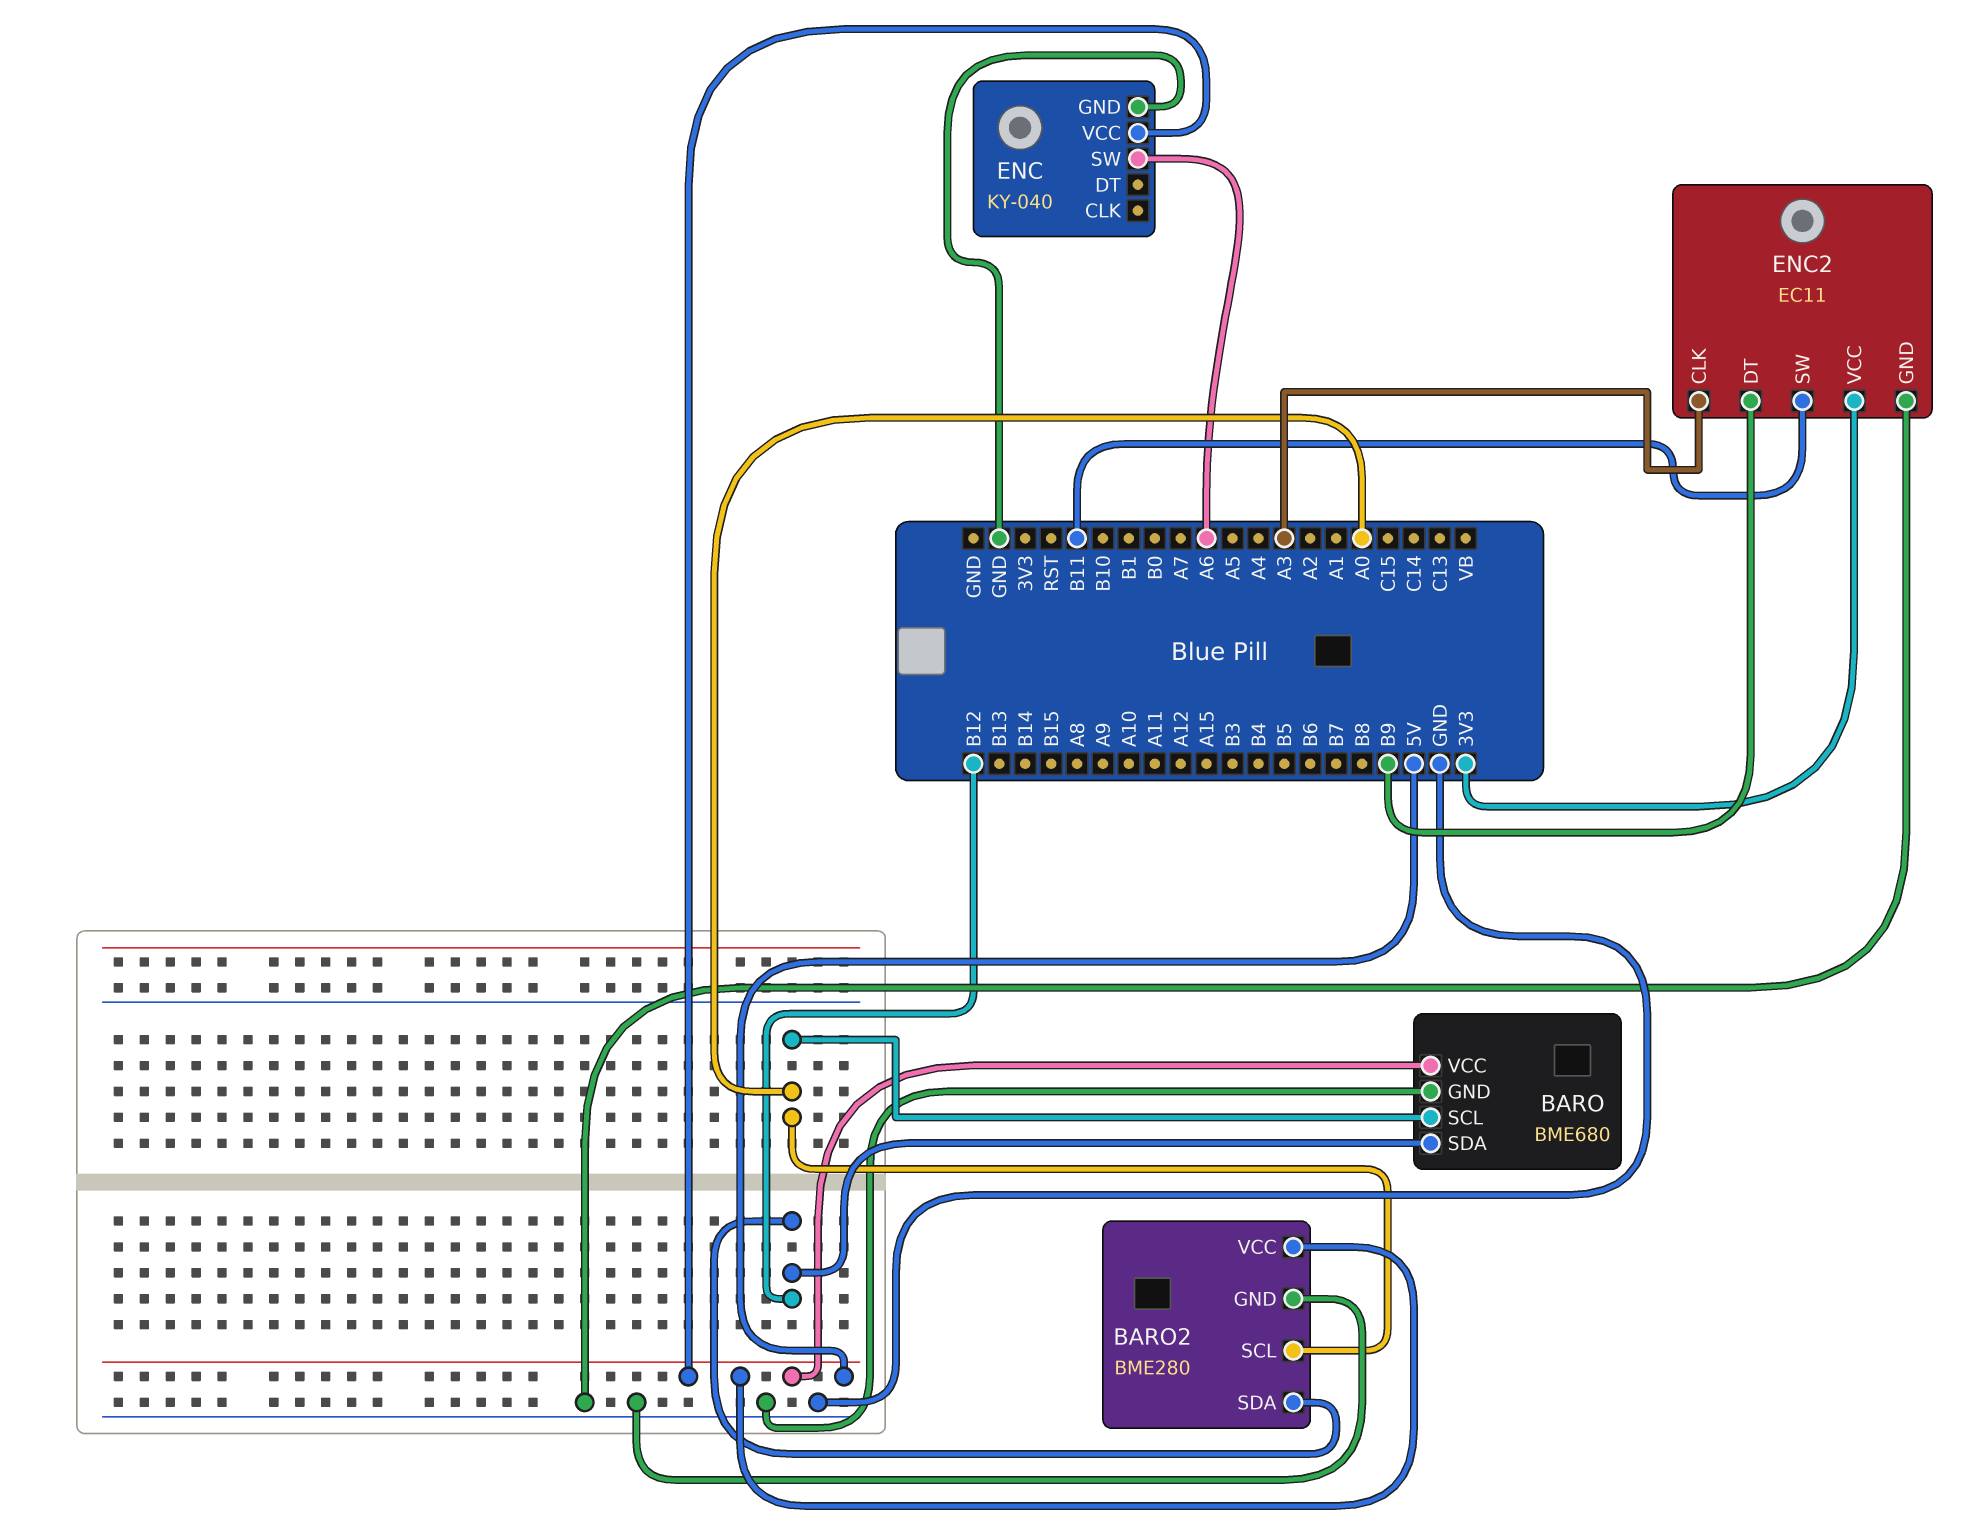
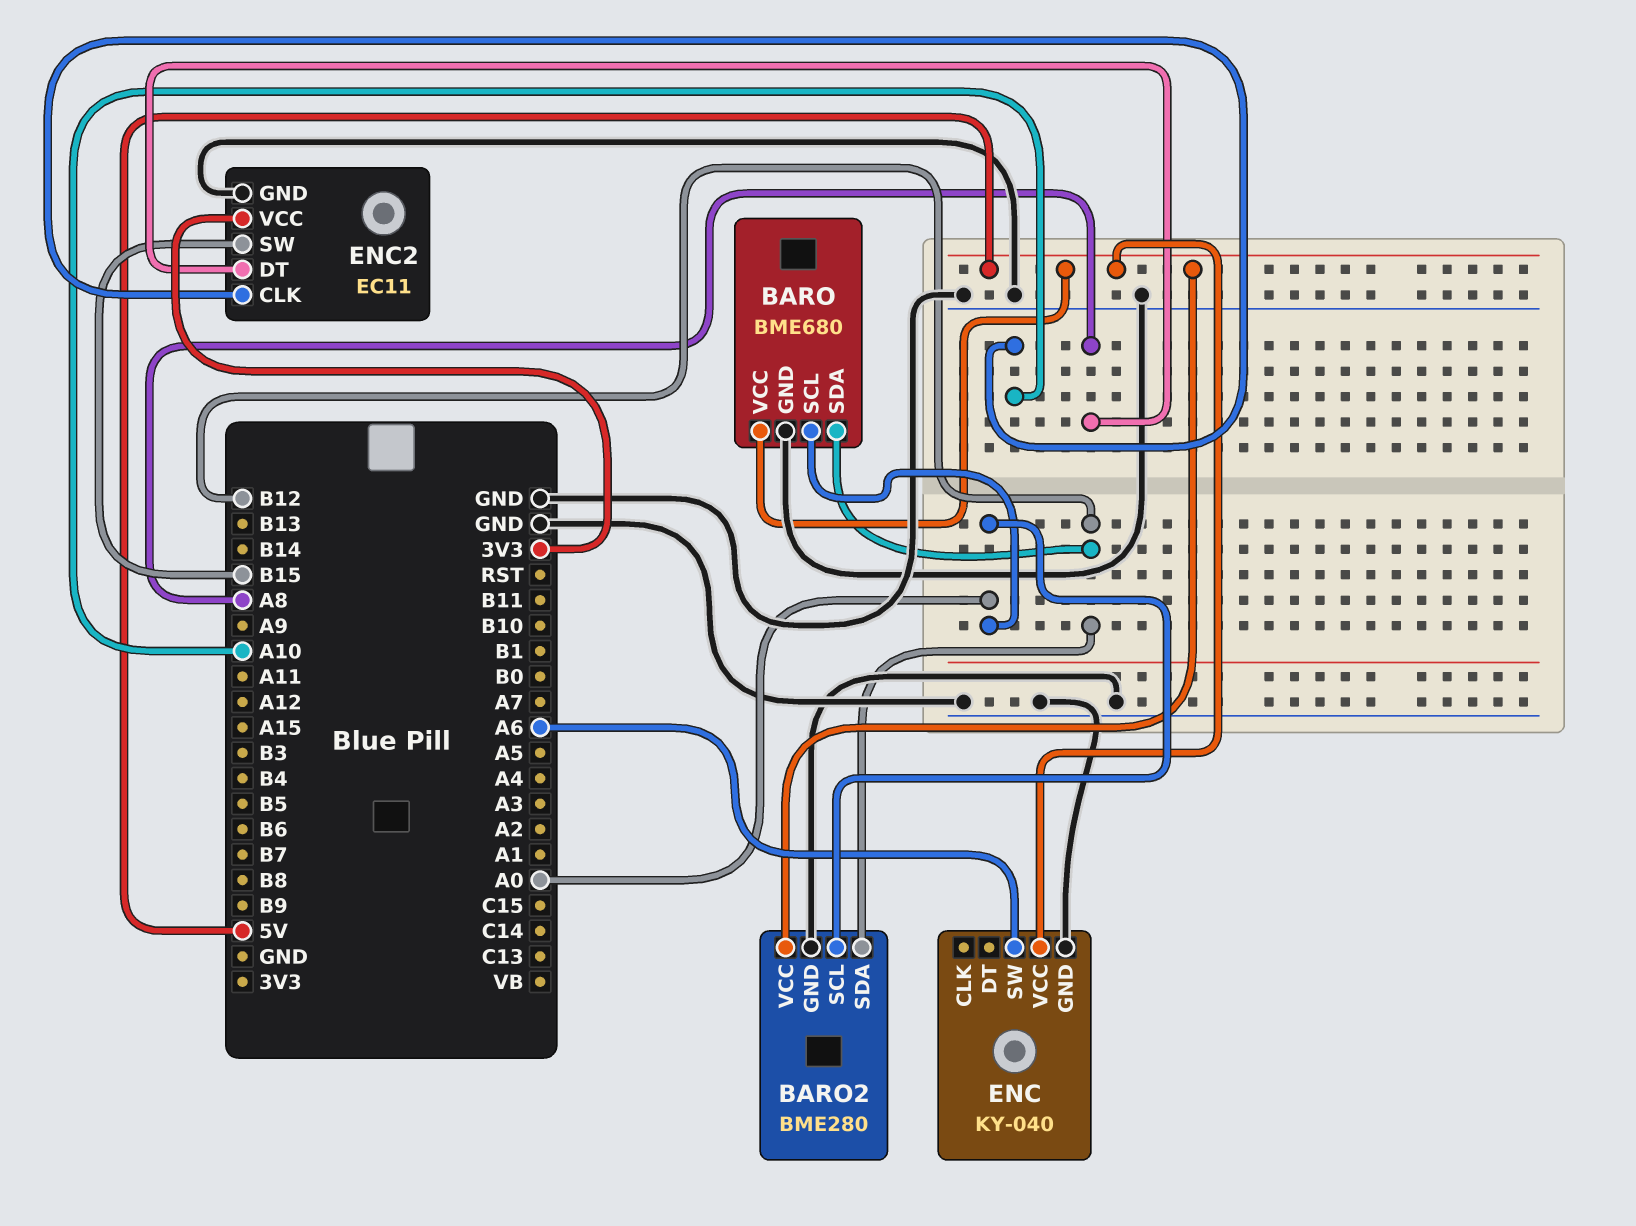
ENC2 pin CLK: A3 -> A10
ENC2 pin DT: B9 -> A8
ENC2 pin SW: B11 -> B15

